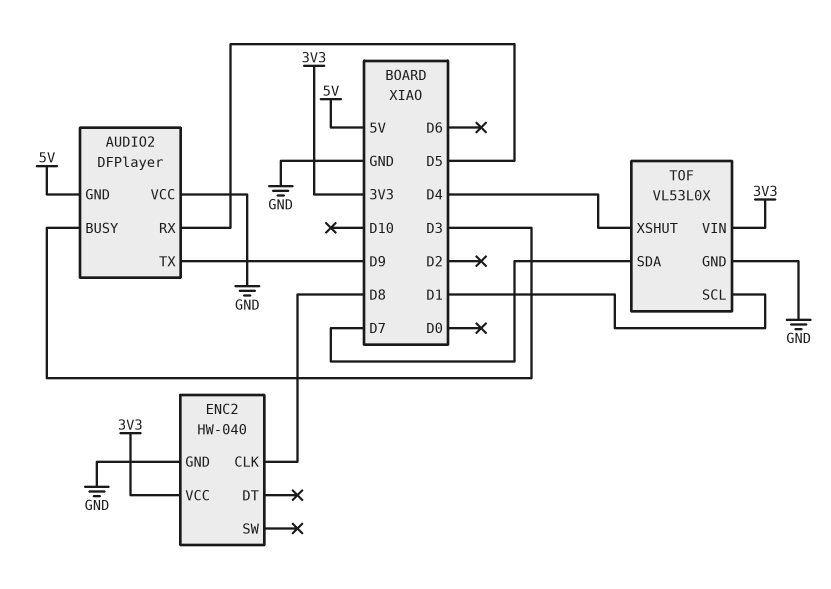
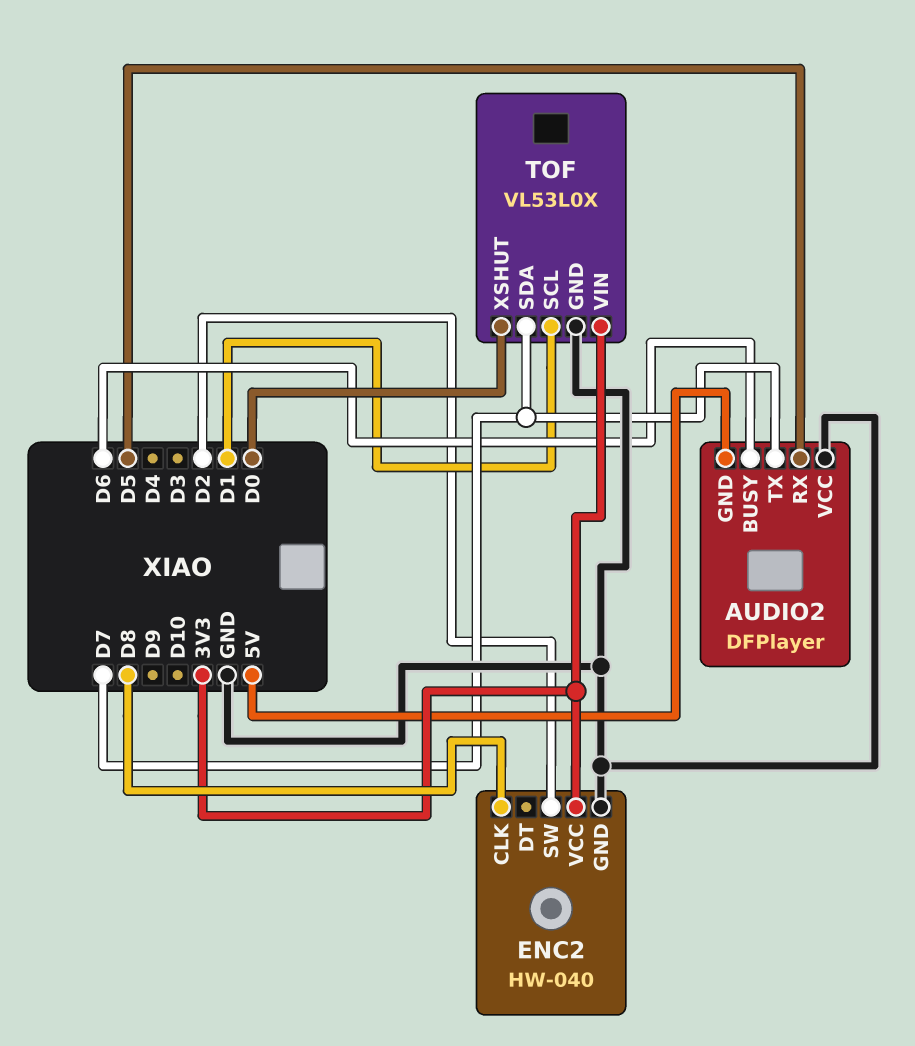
AUDIO2 pin BUSY: D3 -> D6
AUDIO2 pin TX: D9 -> D7
ENC2 pin SW: none -> D2
TOF pin XSHUT: D4 -> D0

